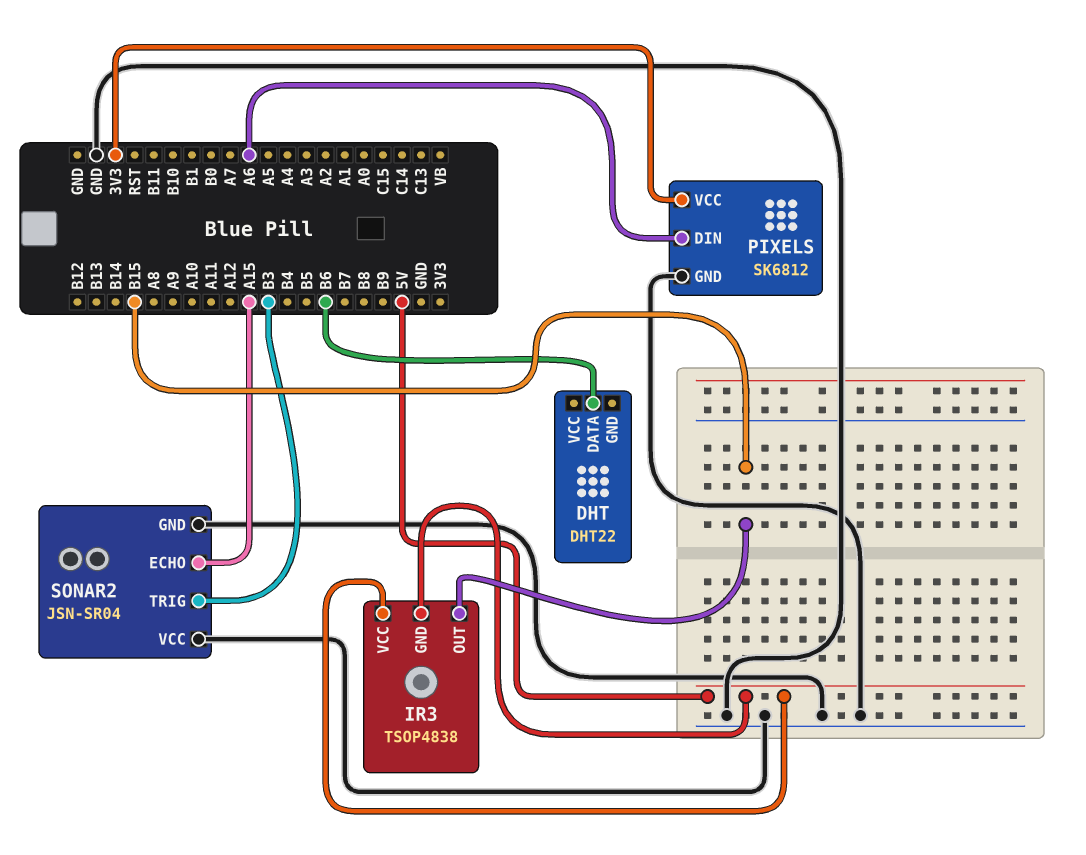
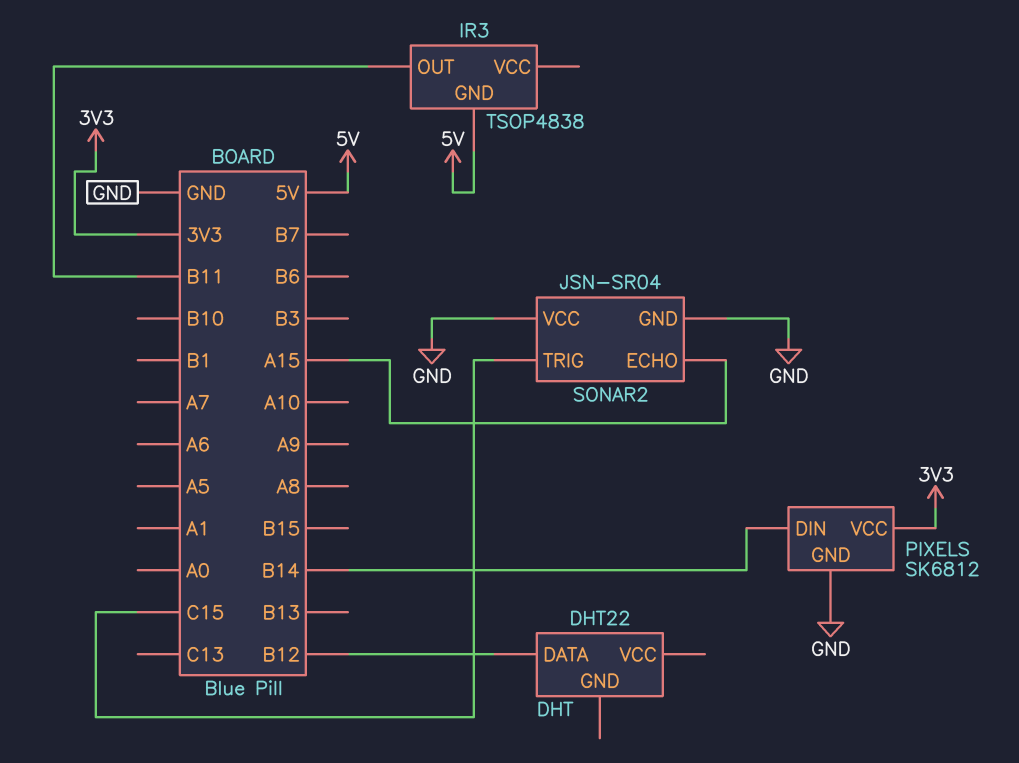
DHT pin DATA: B6 -> B12
IR3 pin OUT: B15 -> B11
IR3 pin VCC: 5V -> none
PIXELS pin DIN: A6 -> B14
SONAR2 pin TRIG: B3 -> C15

